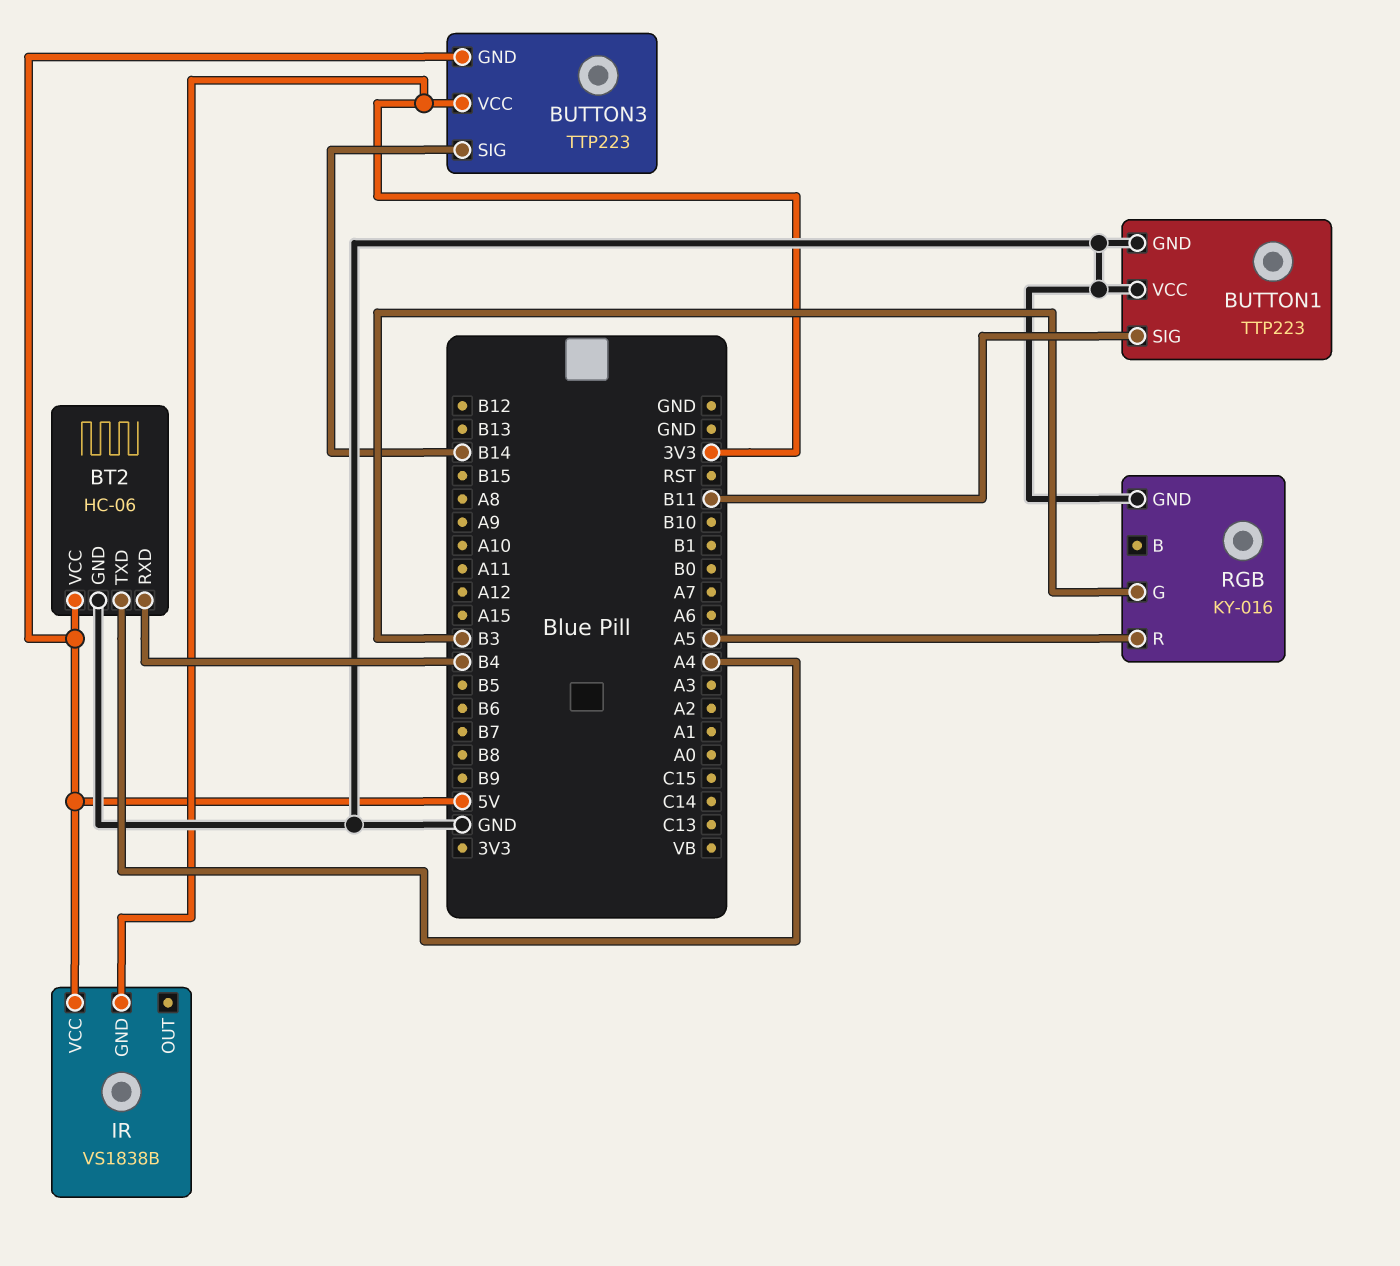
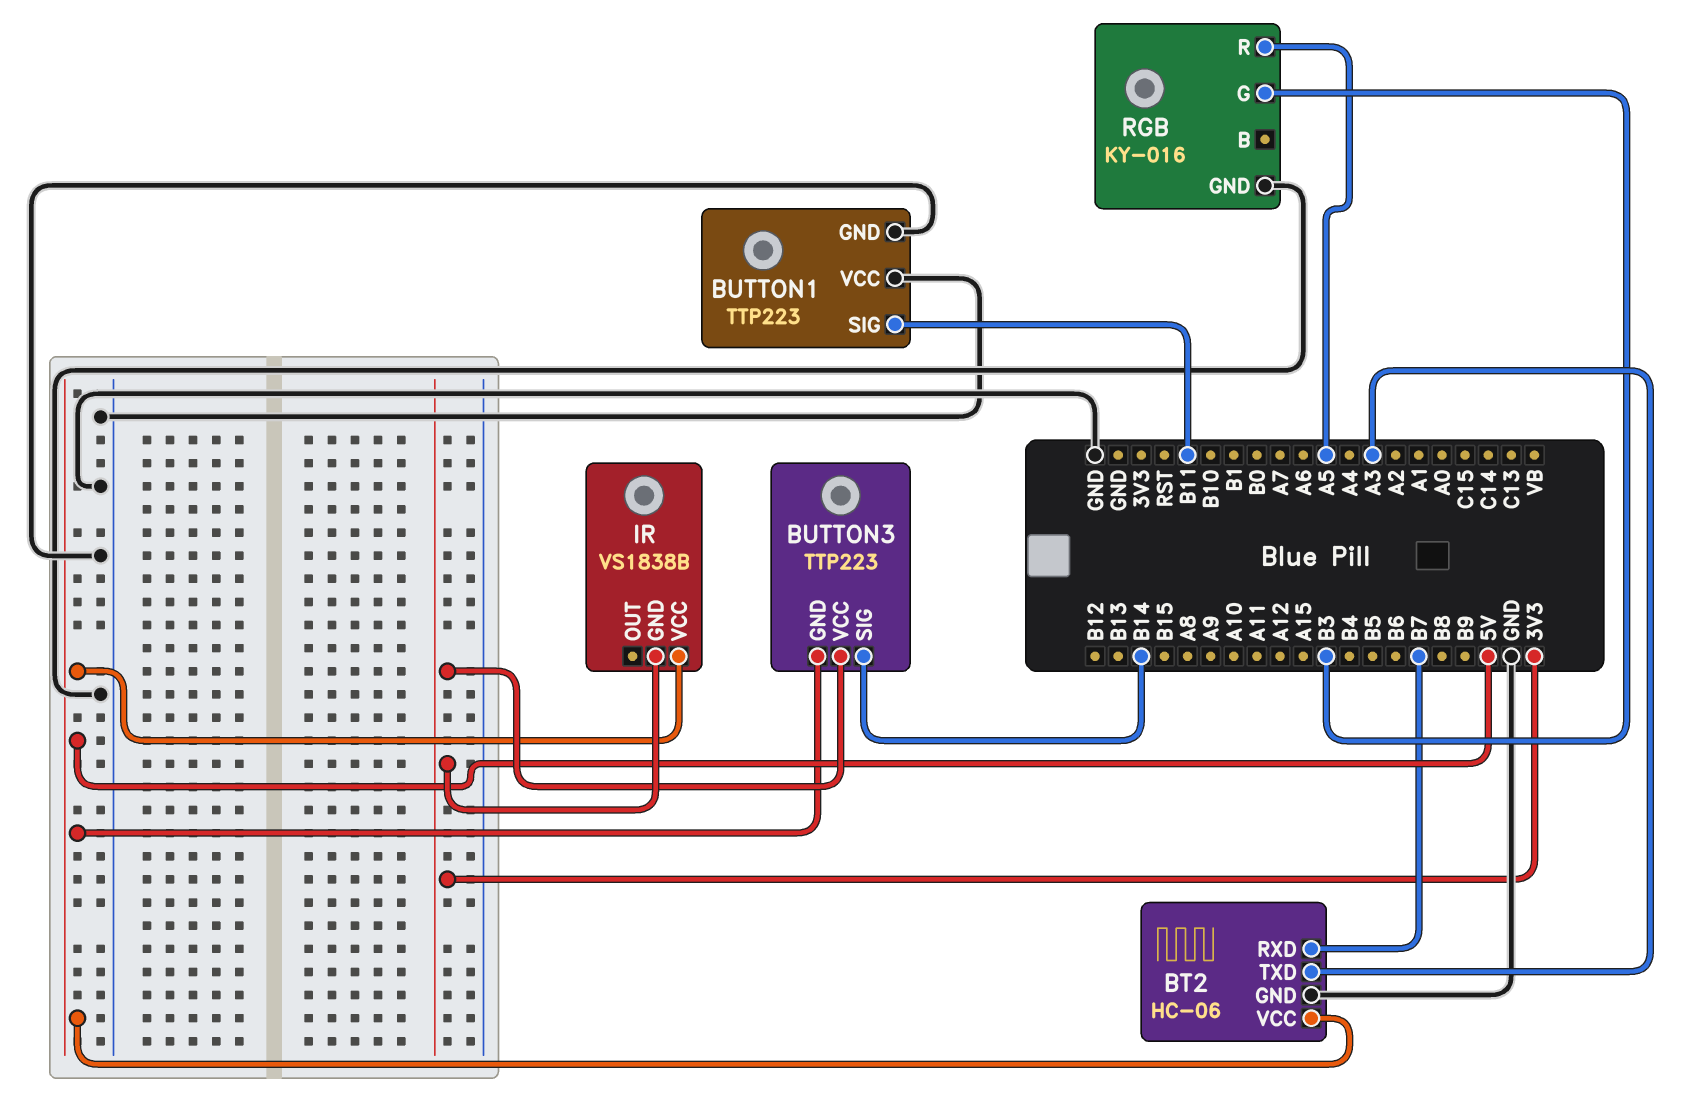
BT2 pin RXD: B4 -> B7
BT2 pin TXD: A4 -> A3

